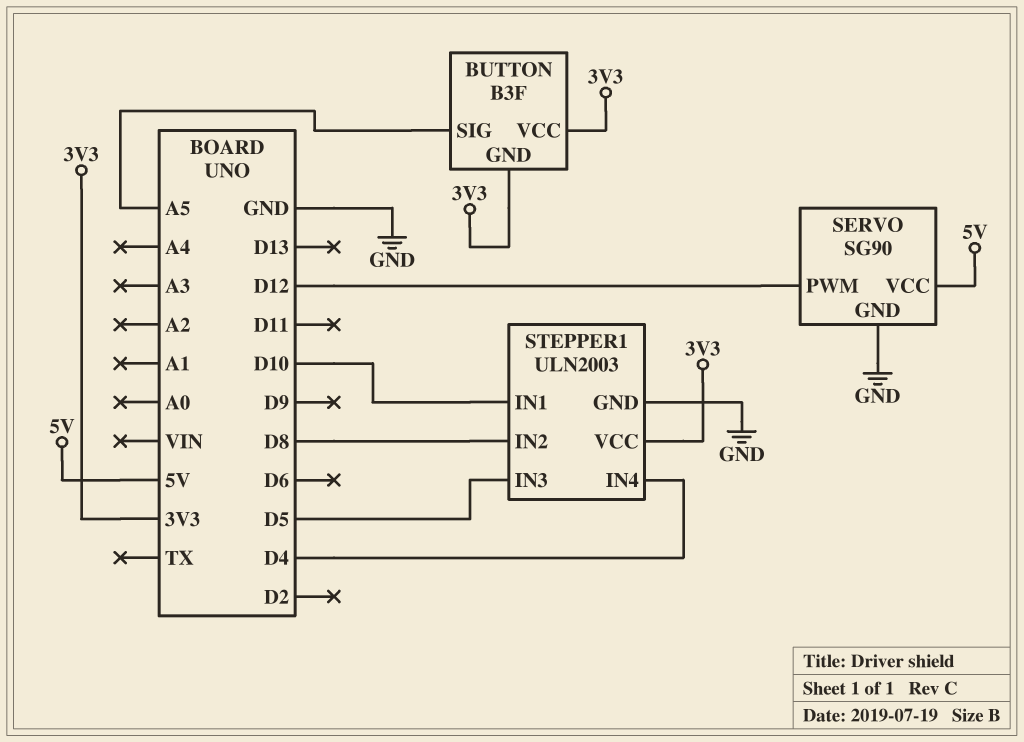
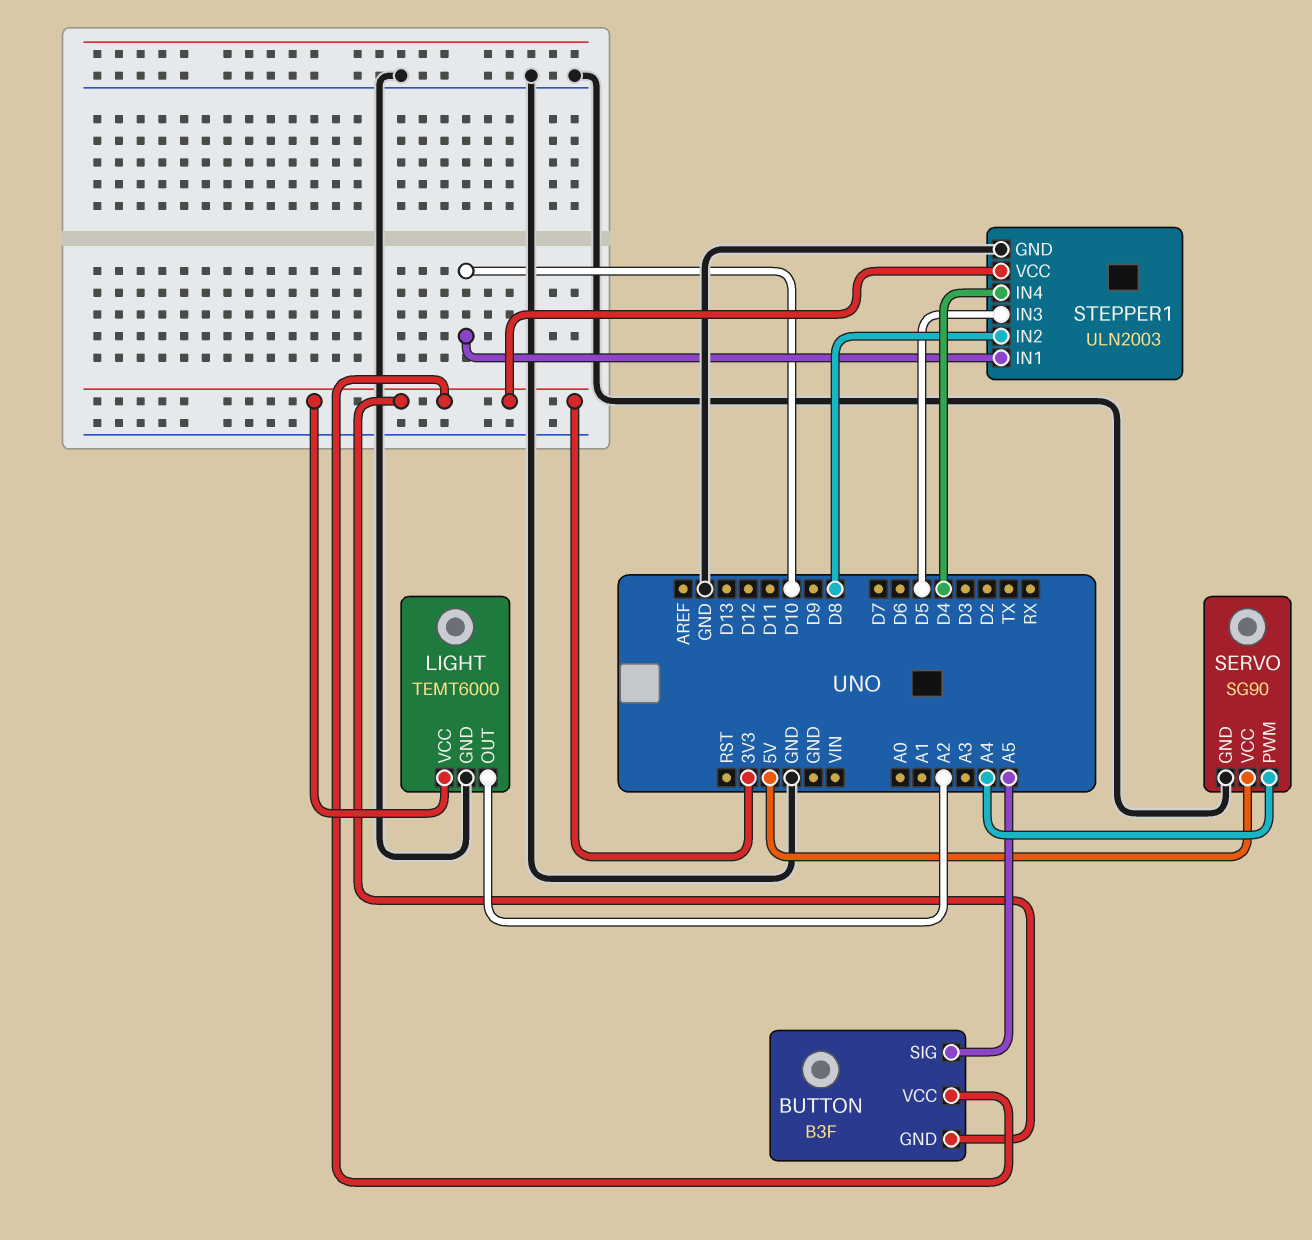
LIGHT: none -> TEMT6000
LIGHT pin GND: none -> GND
LIGHT pin OUT: none -> A2
LIGHT pin VCC: none -> 3V3
SERVO pin PWM: D12 -> A4

